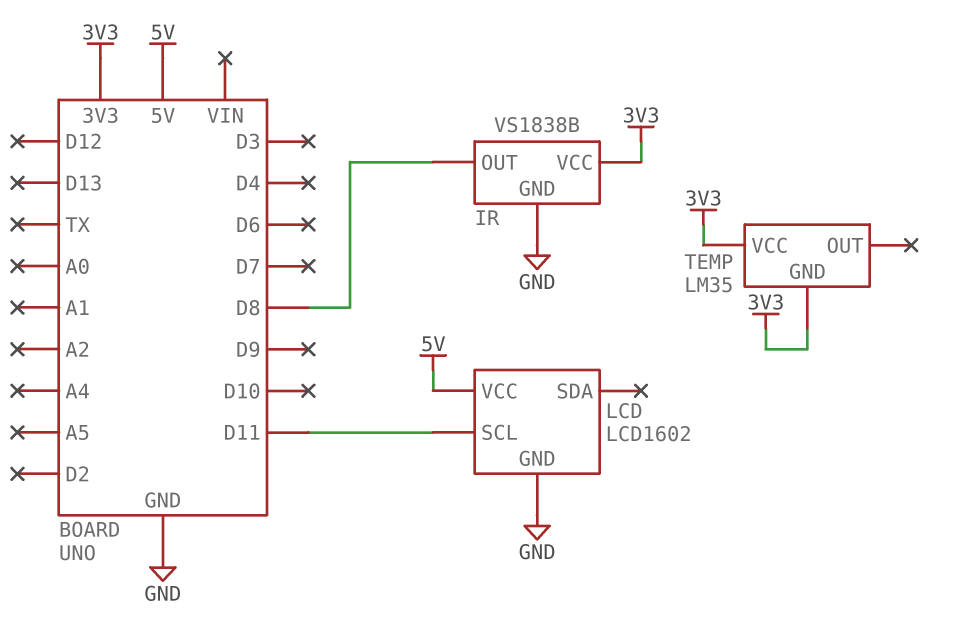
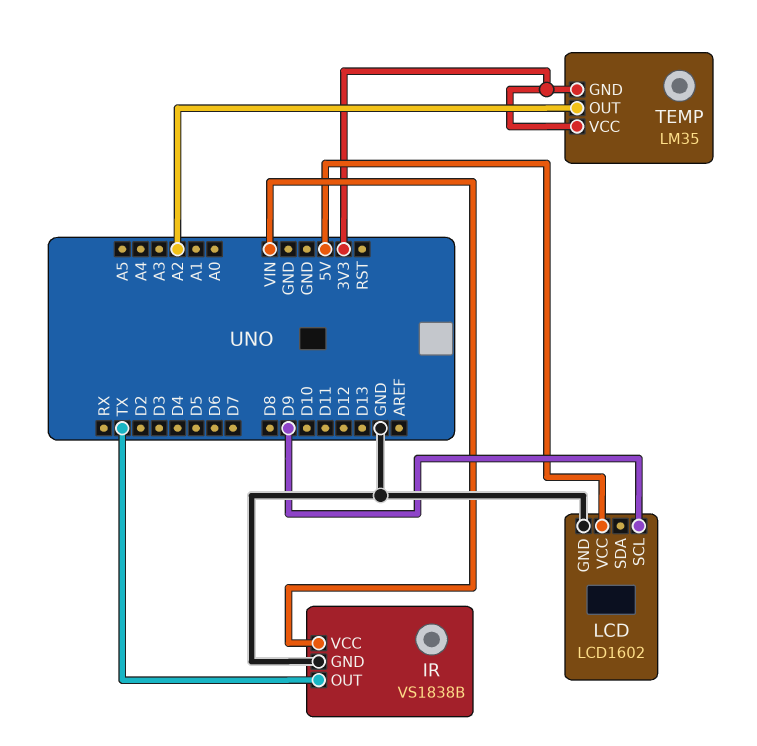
IR pin OUT: D8 -> TX
IR pin VCC: 3V3 -> VIN
LCD pin SCL: D11 -> D9
TEMP pin OUT: none -> A2

